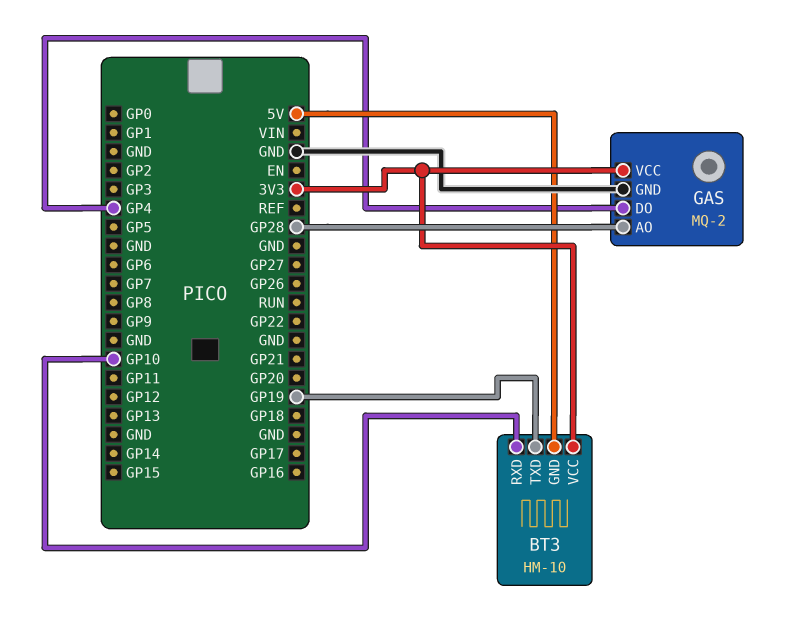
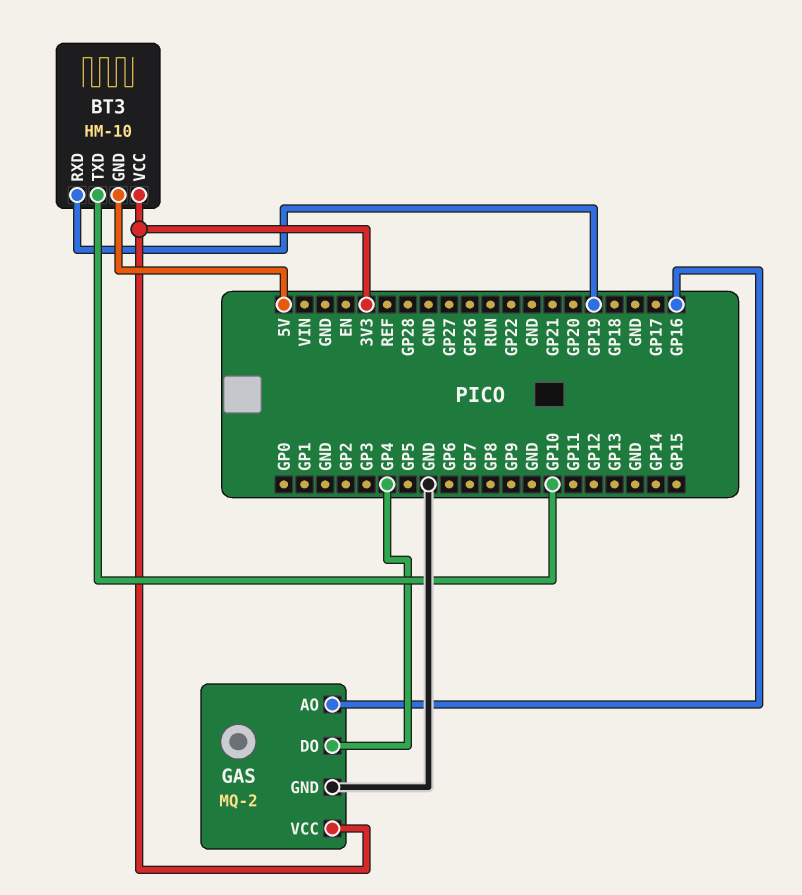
BT3 pin RXD: GP10 -> GP19
BT3 pin TXD: GP19 -> GP10
GAS pin AO: GP28 -> GP16

